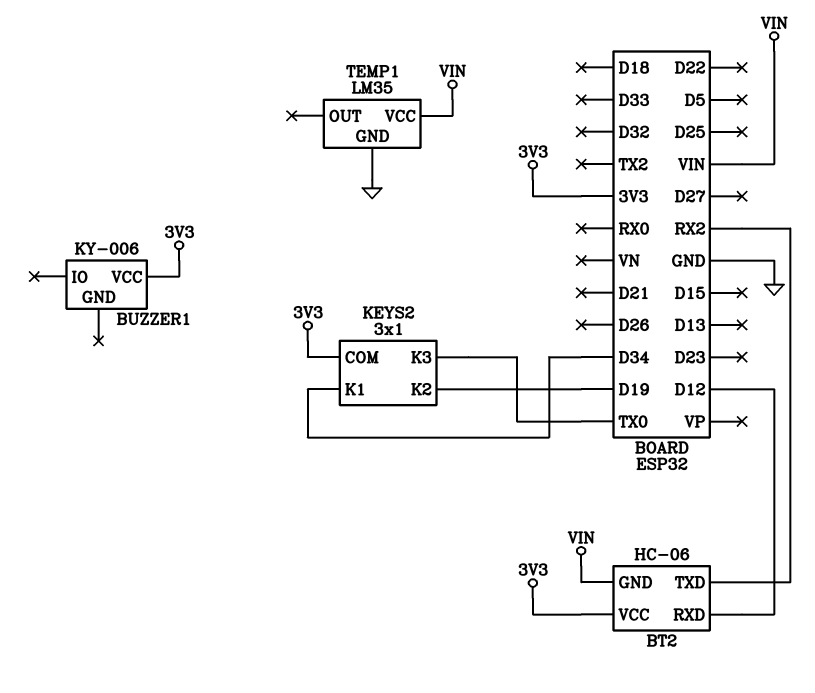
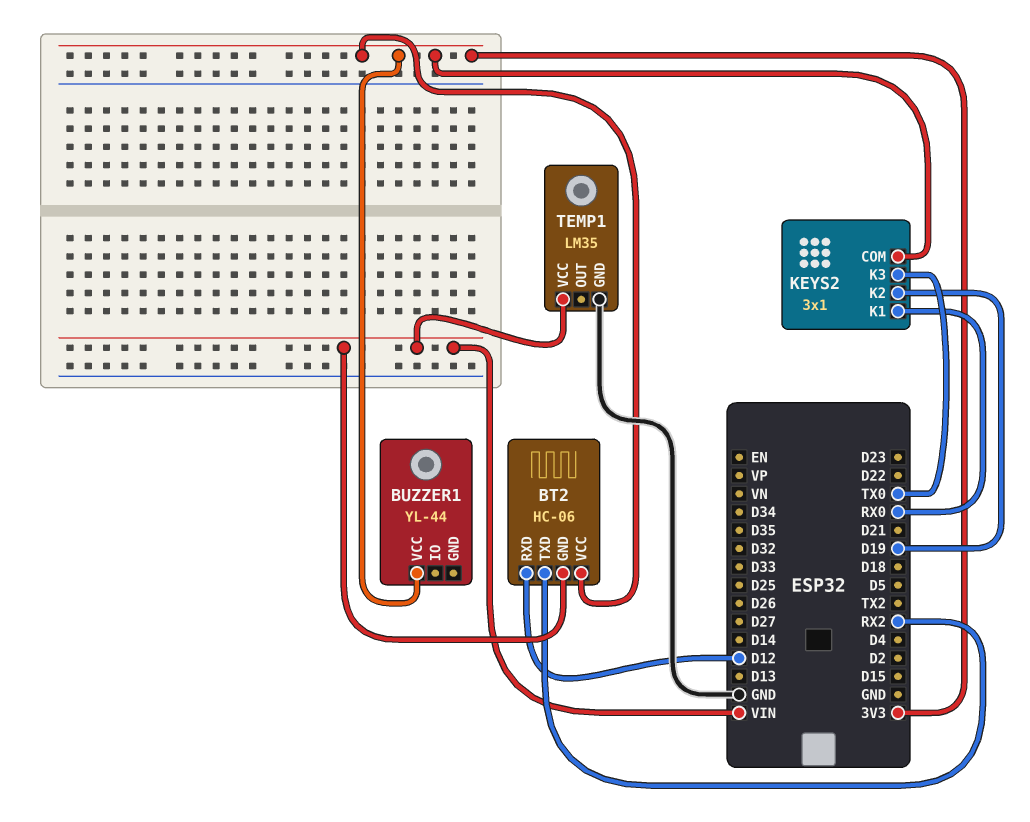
BUZZER1: KY-006 -> YL-44
KEYS2 pin K1: D34 -> RX0

